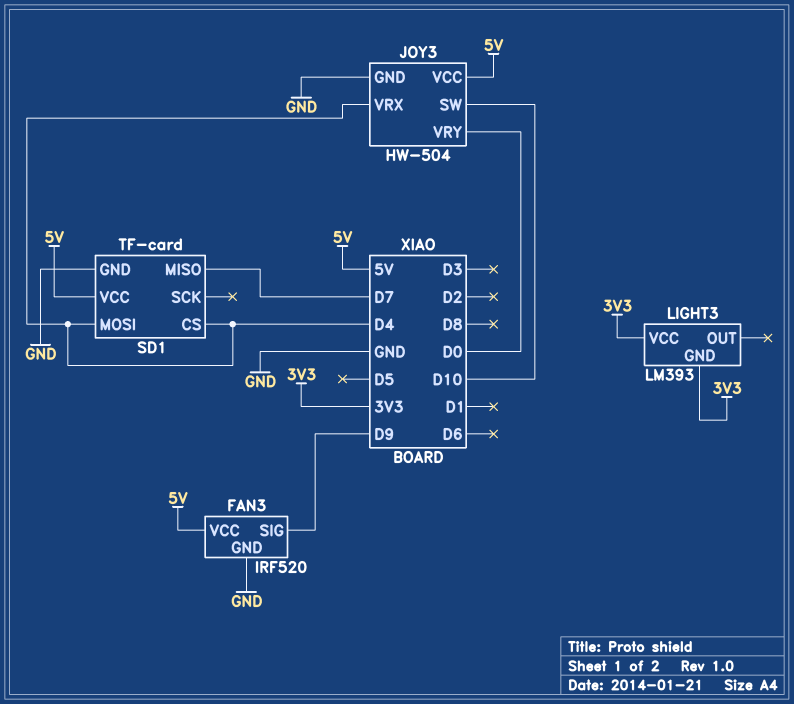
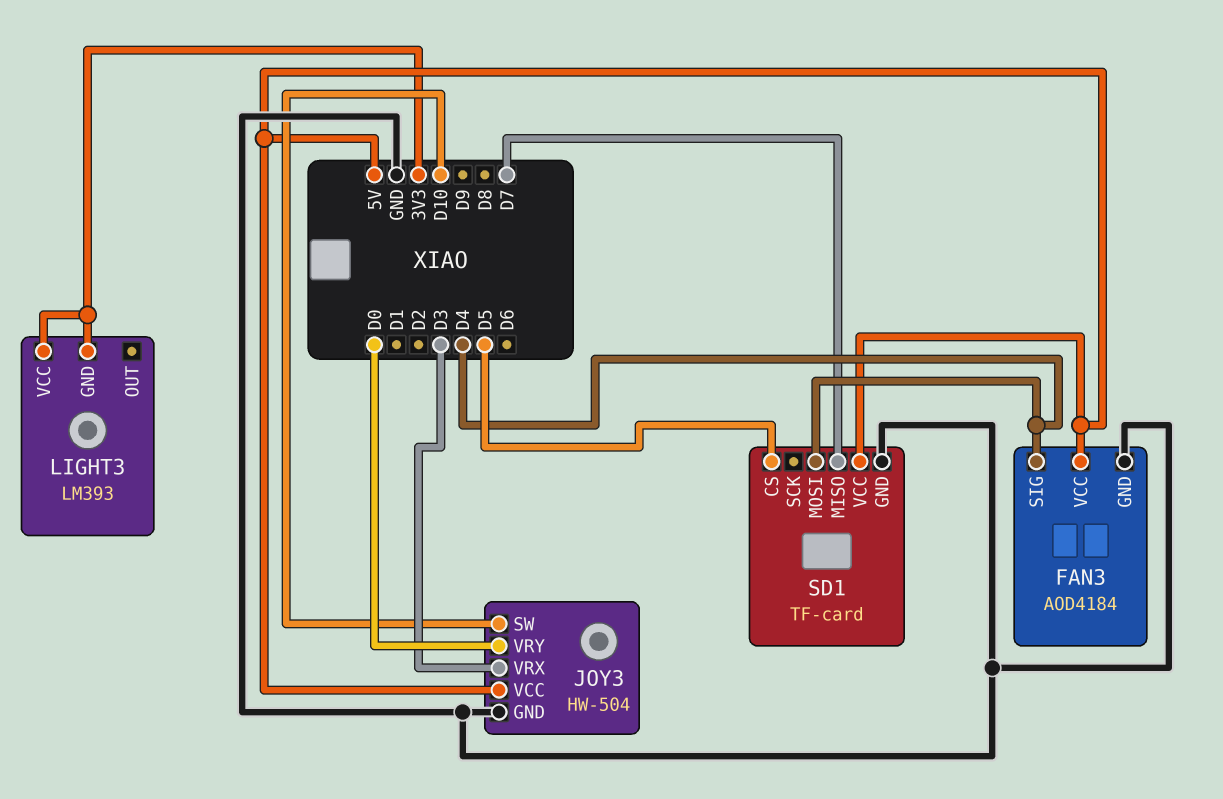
FAN3: IRF520 -> AOD4184
FAN3 pin SIG: D9 -> D4
JOY3 pin VRX: D4 -> D3
SD1 pin CS: D4 -> D5

